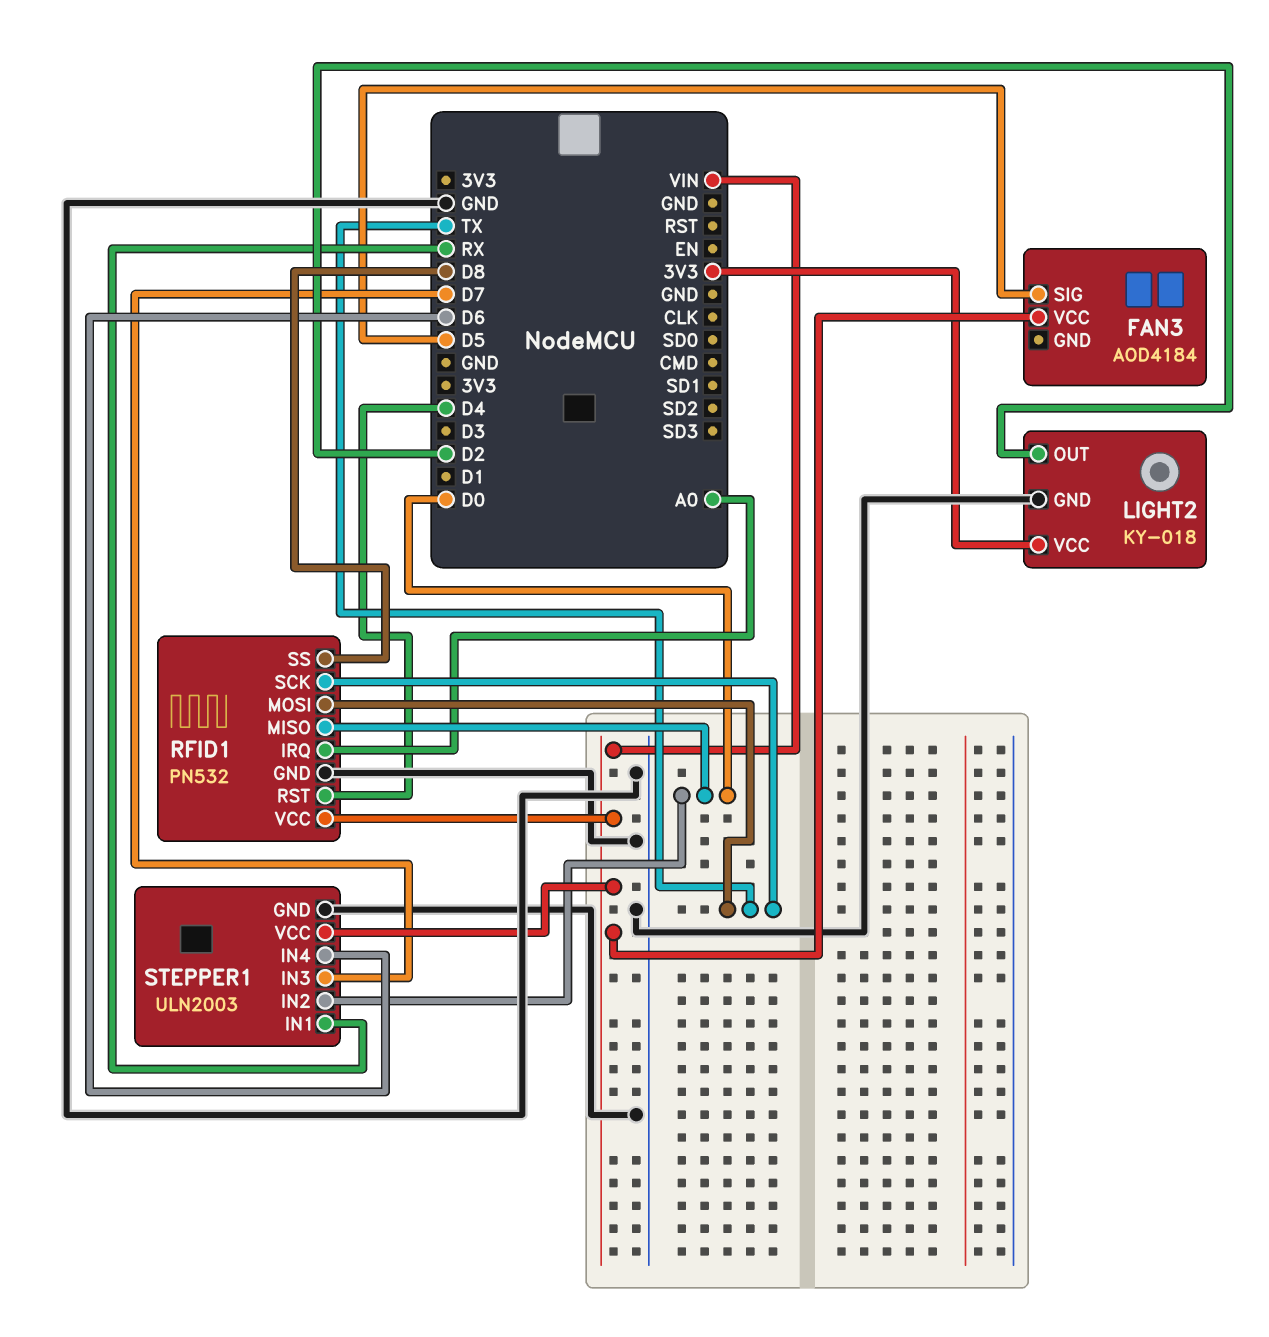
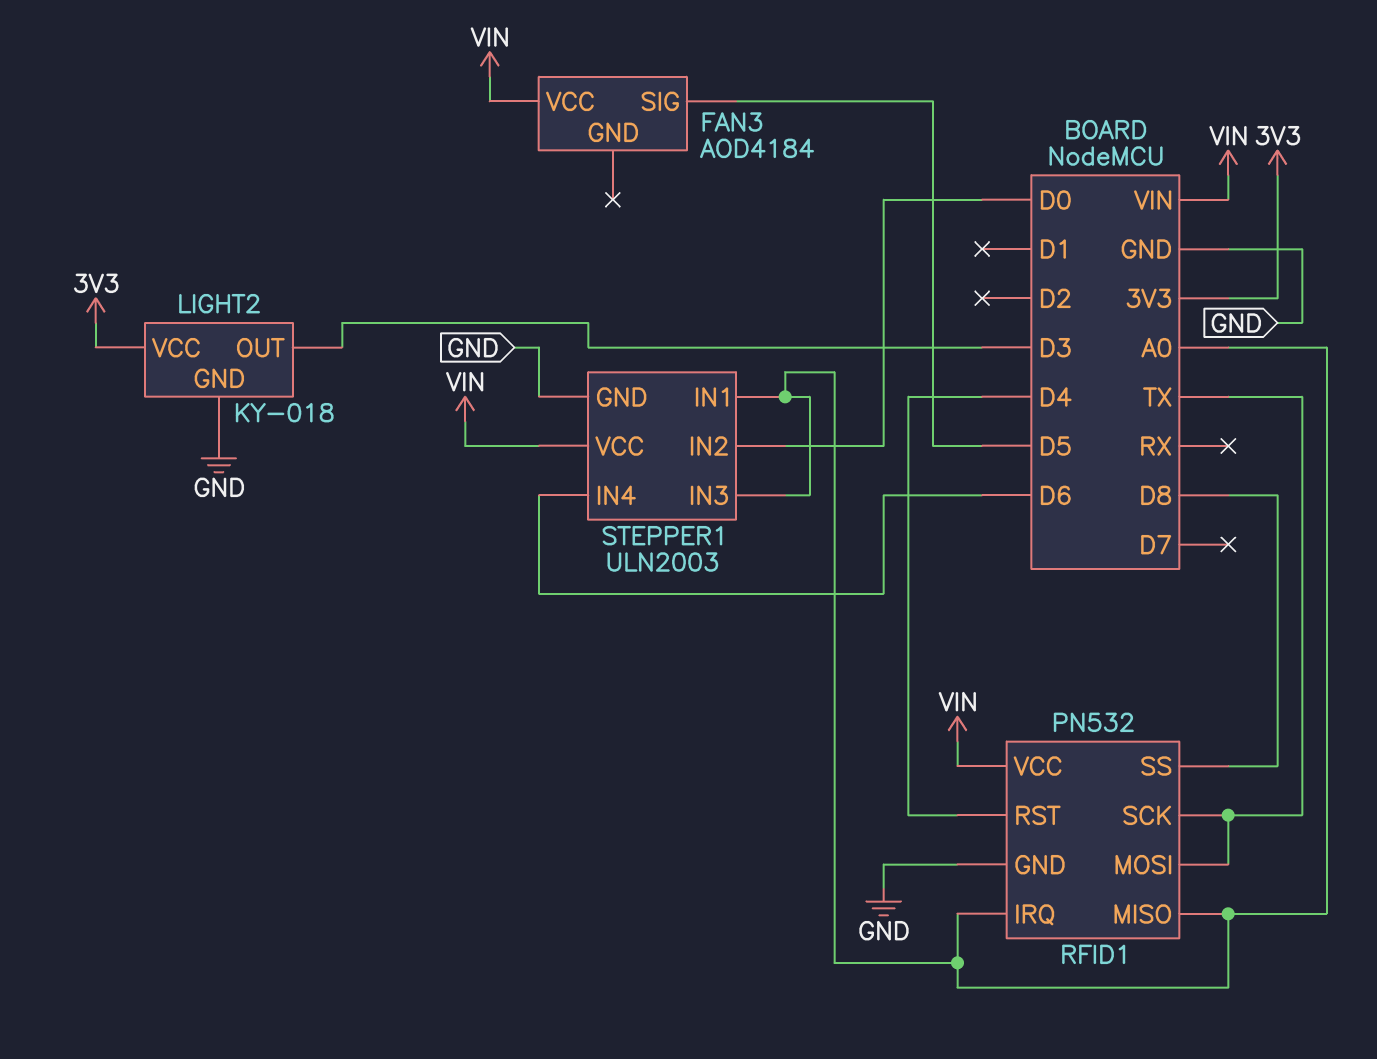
LIGHT2 pin OUT: D2 -> D3
RFID1 pin MISO: D0 -> A0
STEPPER1 pin IN1: RX -> A0
STEPPER1 pin IN3: D7 -> A0

